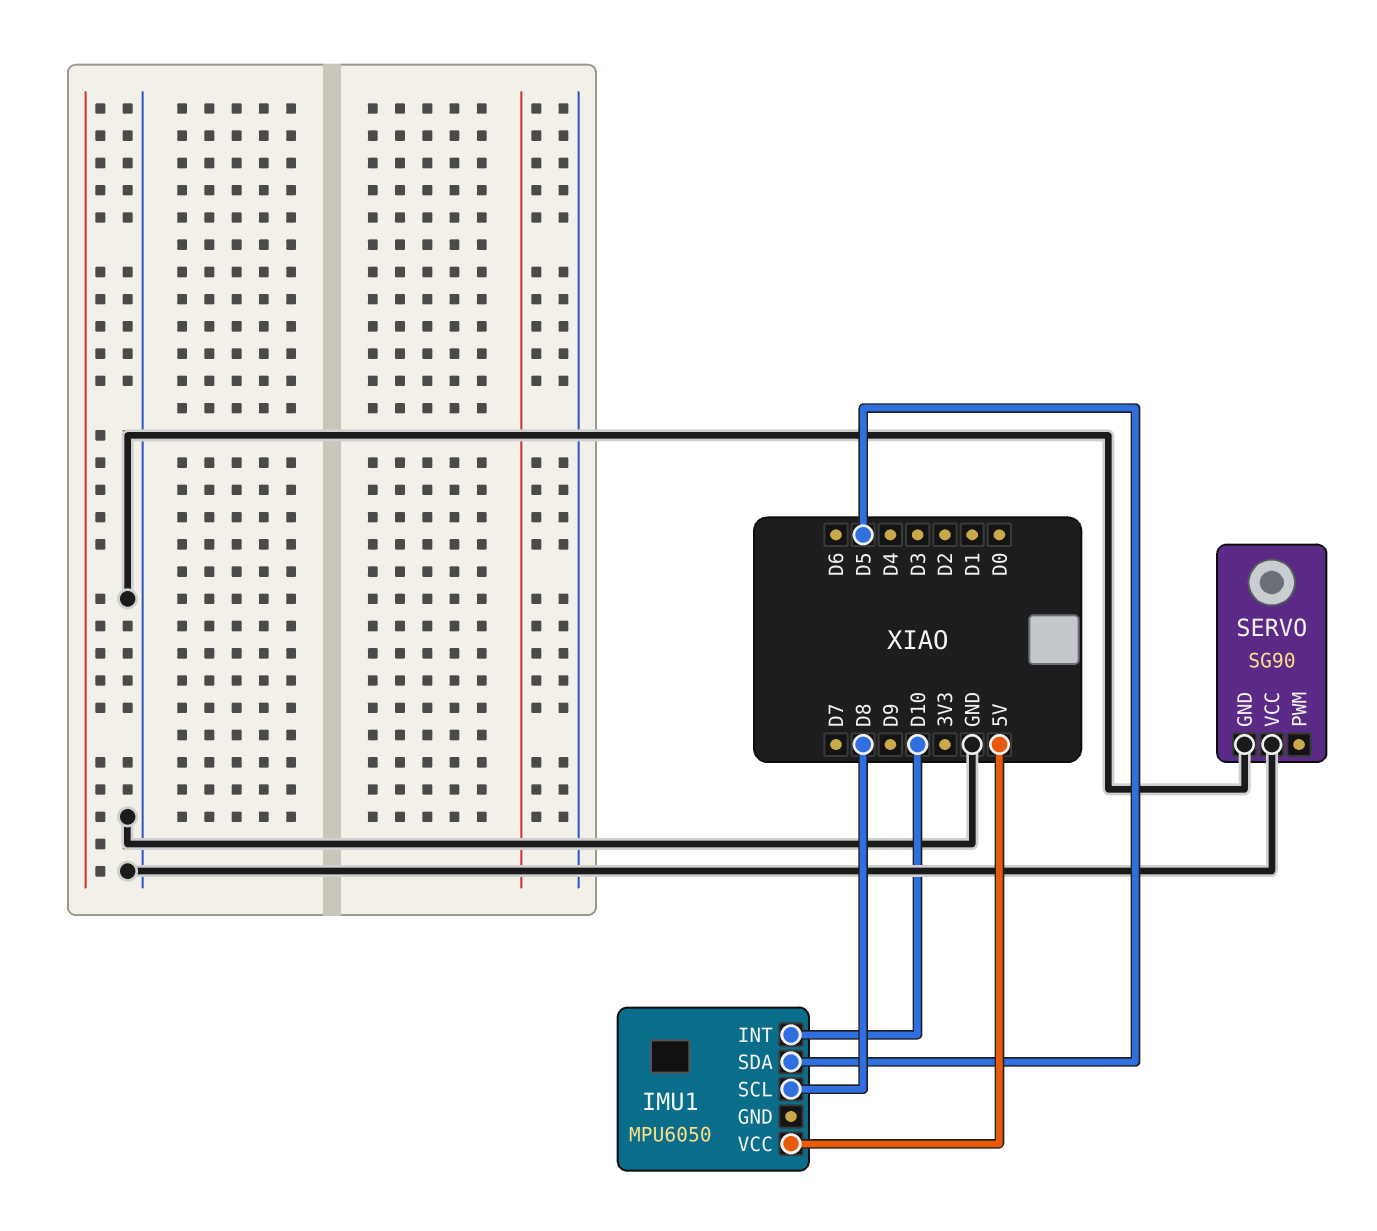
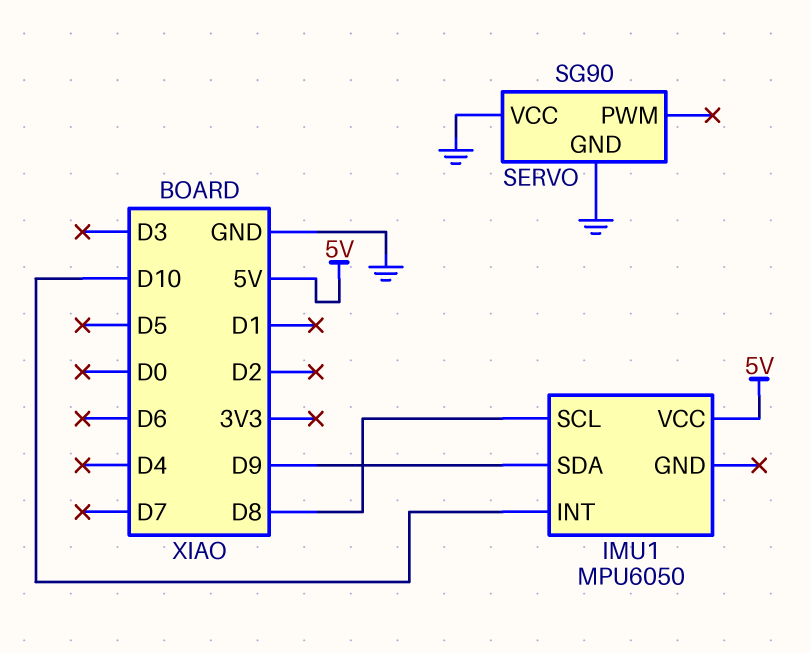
IMU1 pin SDA: D5 -> D9

